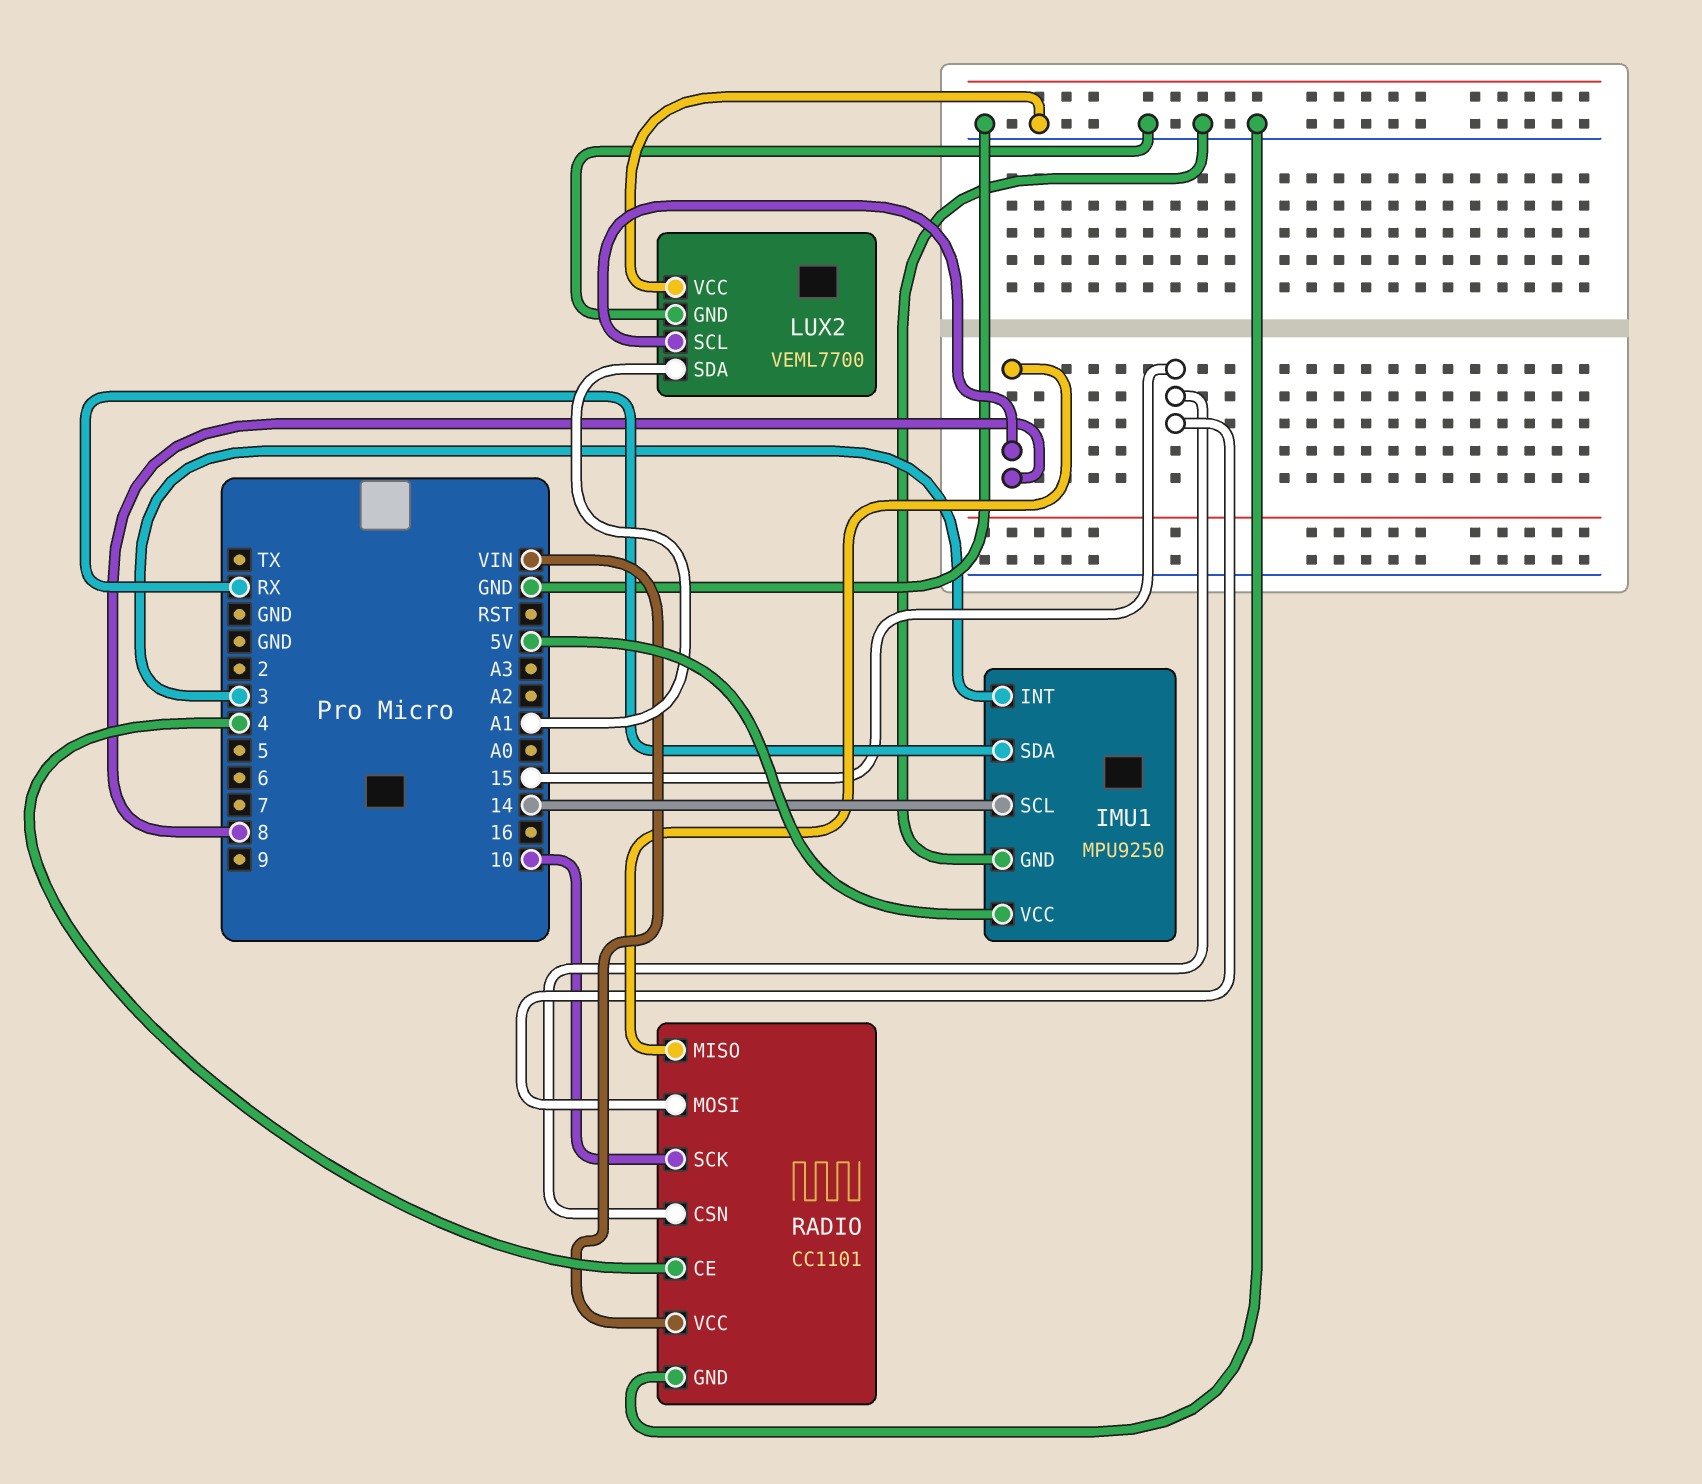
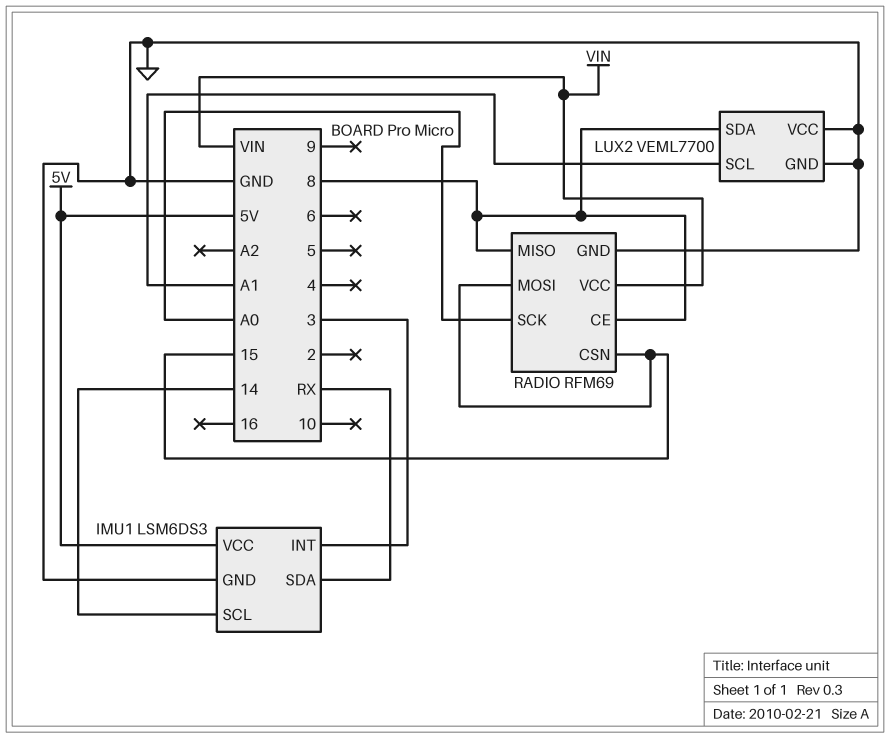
IMU1: MPU9250 -> LSM6DS3
LUX2 pin SCL: 8 -> A1
LUX2 pin SDA: A1 -> 8
RADIO: CC1101 -> RFM69
RADIO pin CE: 4 -> 8
RADIO pin SCK: 10 -> A0

